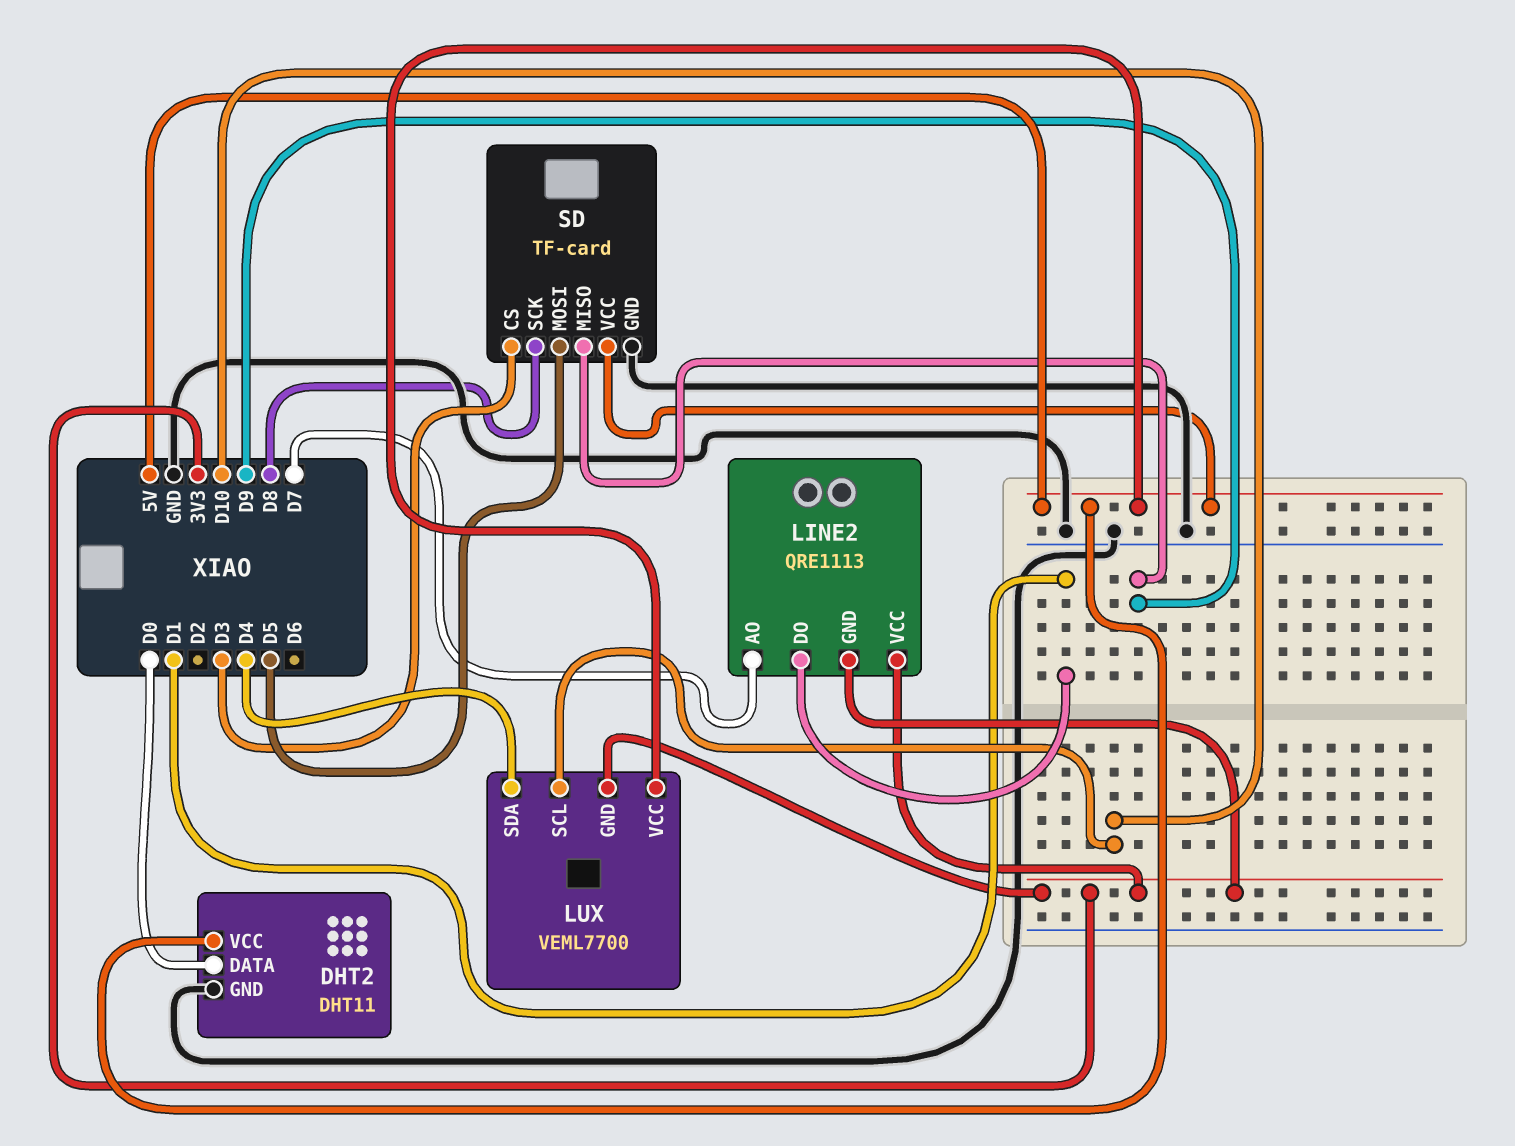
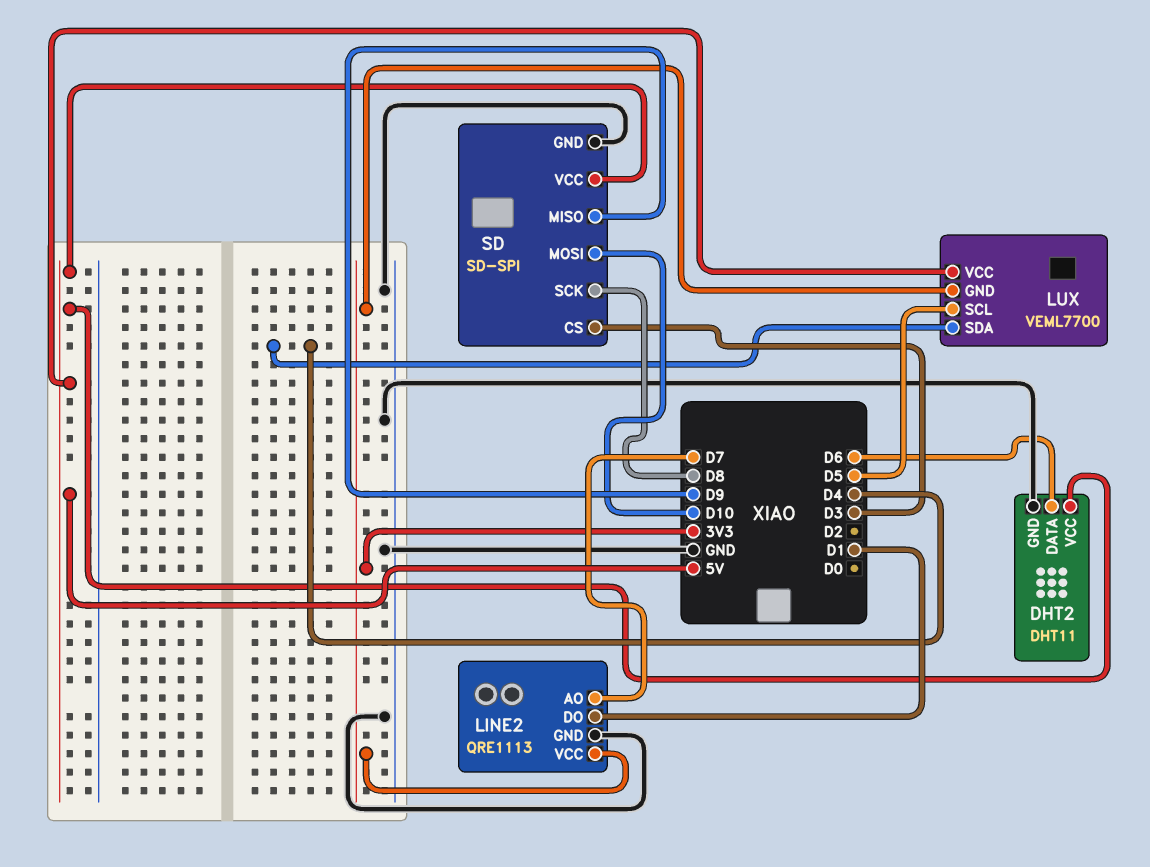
DHT2 pin DATA: D0 -> D6
LINE2 pin GND: 3V3 -> GND
LUX pin SCL: D10 -> D5
SD: TF-card -> SD-SPI
SD pin MOSI: D5 -> D10

